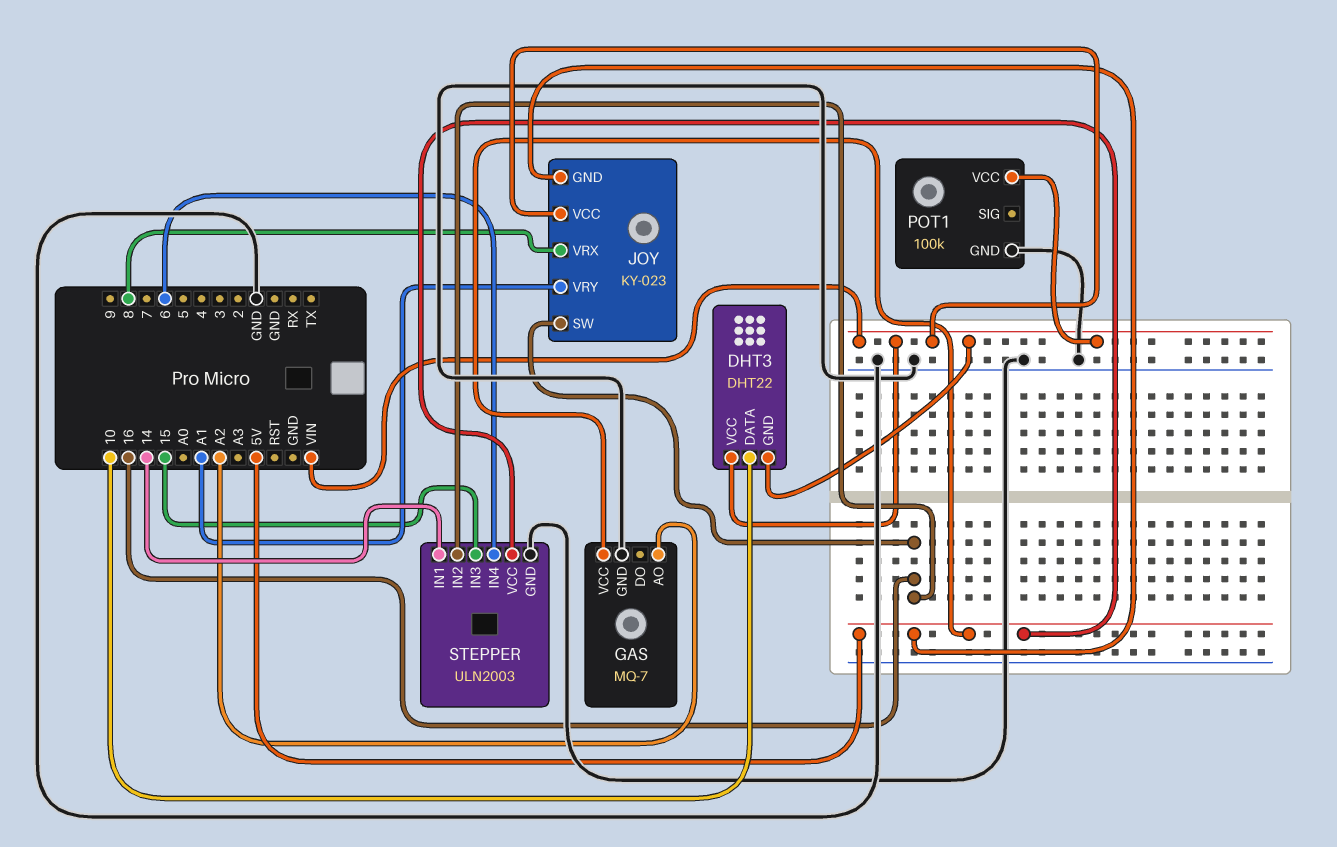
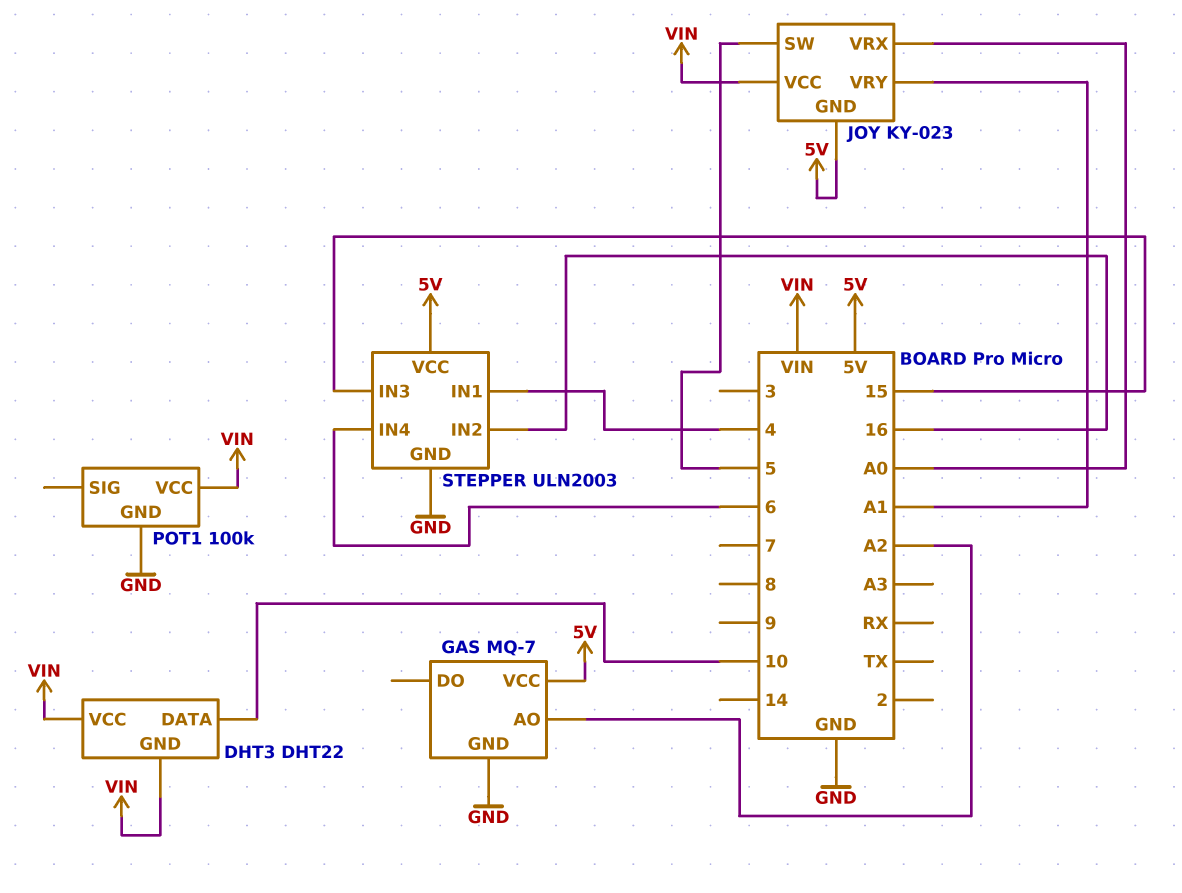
JOY pin SW: 16 -> 5
JOY pin VRX: 8 -> A0
STEPPER pin IN1: 14 -> 4

